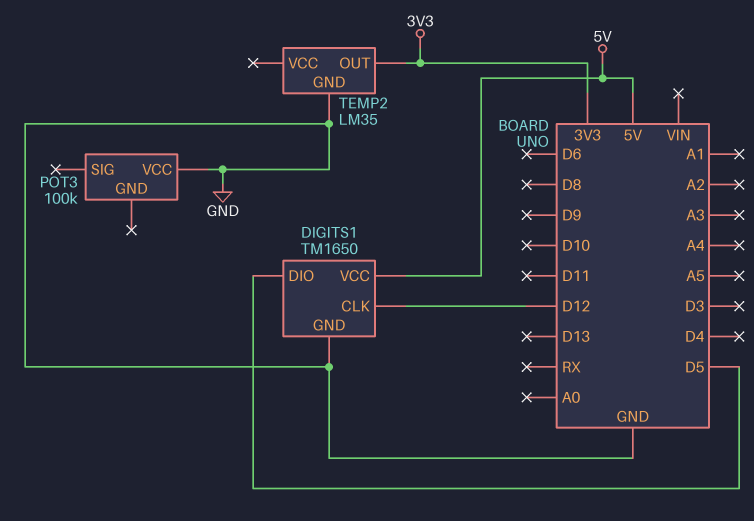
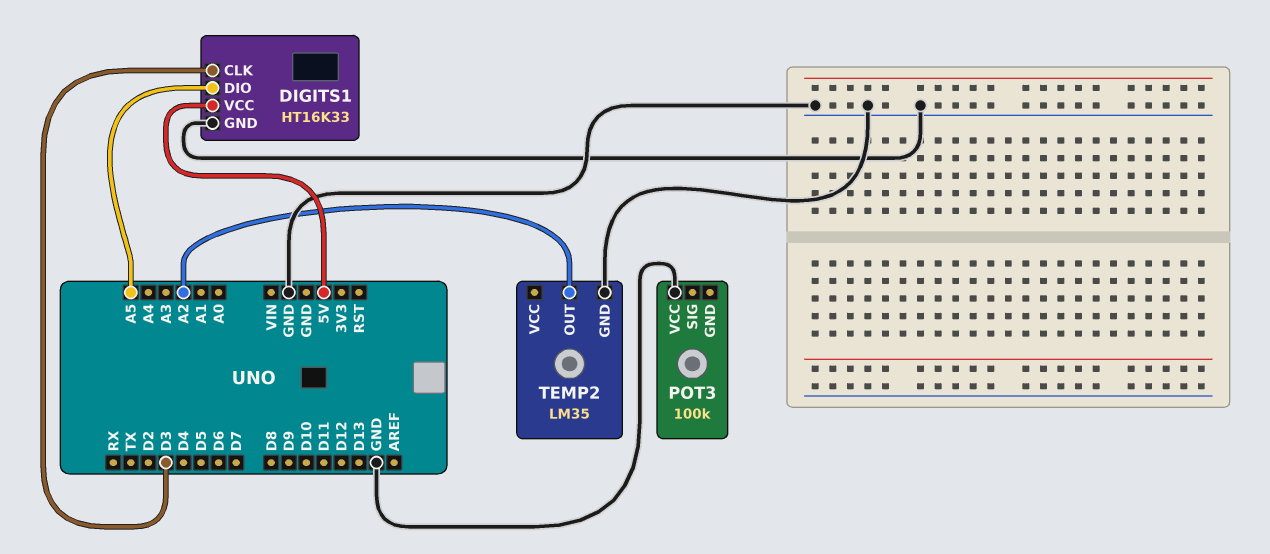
DIGITS1: TM1650 -> HT16K33
DIGITS1 pin CLK: D12 -> D3
DIGITS1 pin DIO: D5 -> A5
TEMP2 pin OUT: 3V3 -> A2

